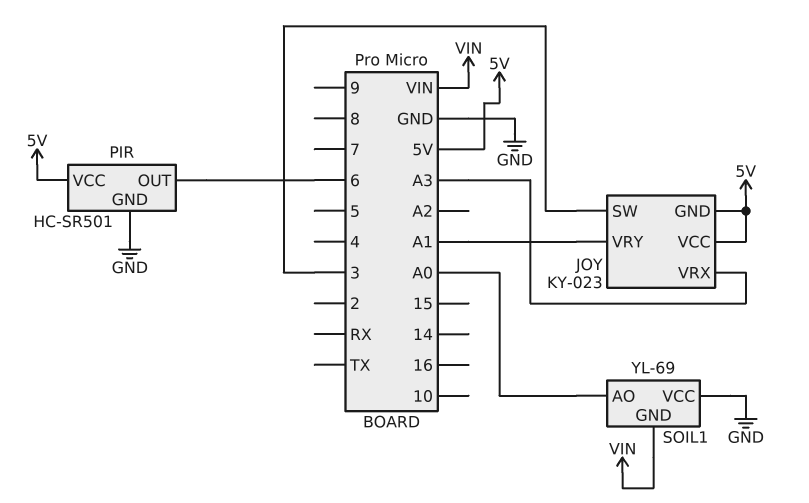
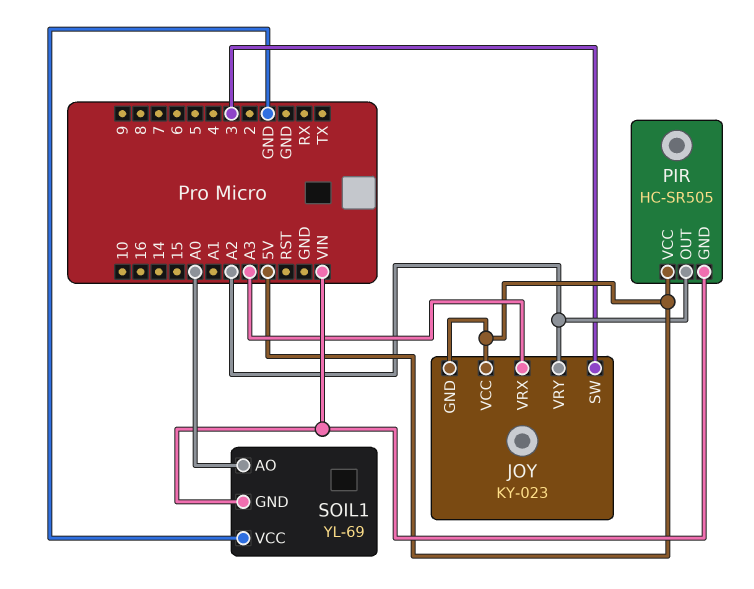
JOY pin VRY: A1 -> A2
PIR: HC-SR501 -> HC-SR505
PIR pin GND: GND -> VIN
PIR pin OUT: 6 -> A2

